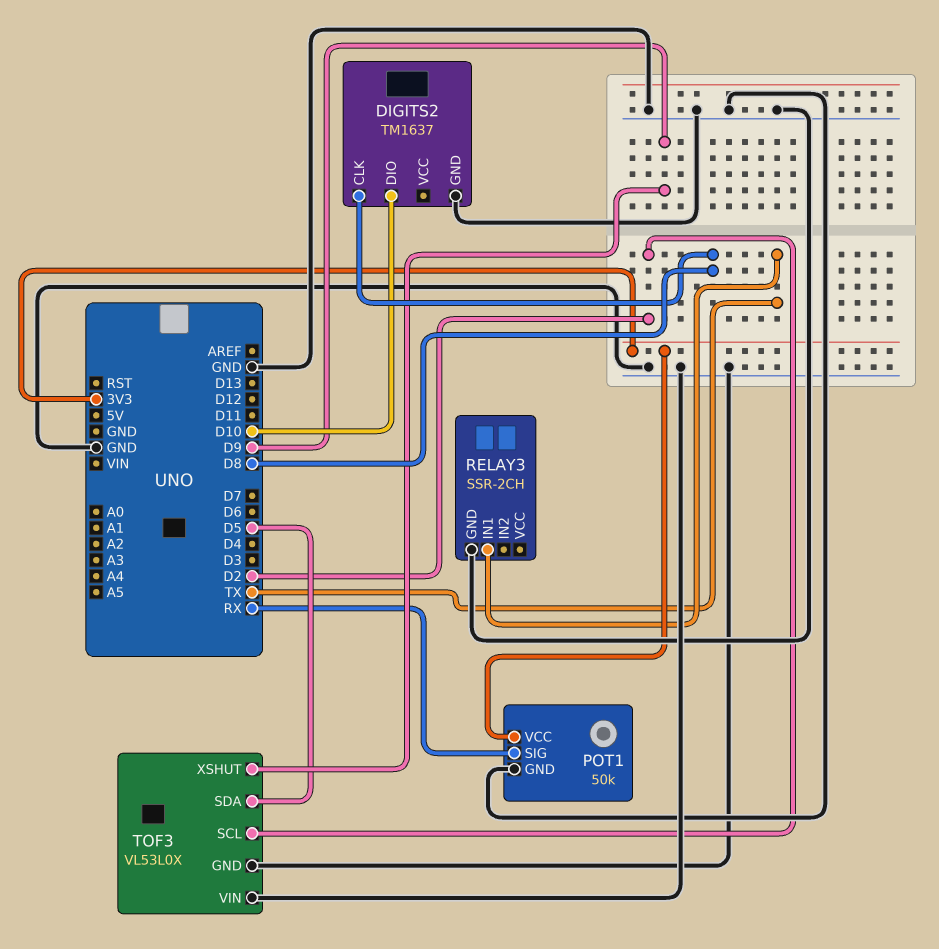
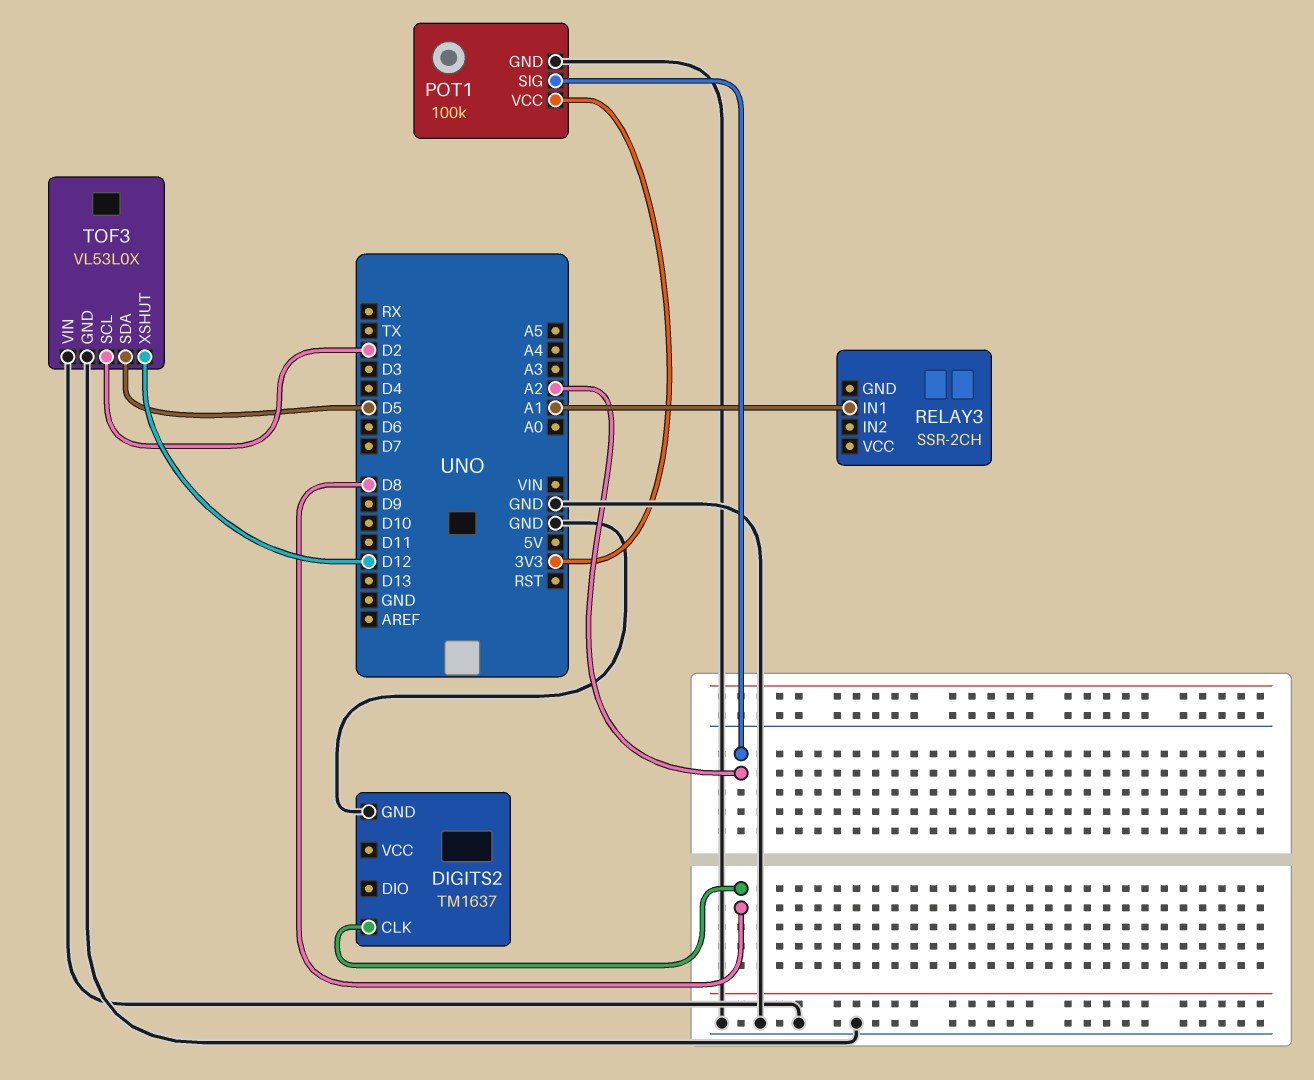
DIGITS2 pin DIO: D10 -> none
POT1: 50k -> 100k
POT1 pin SIG: RX -> A2
RELAY3 pin GND: GND -> none
RELAY3 pin IN1: TX -> A1
TOF3 pin XSHUT: D9 -> D12

